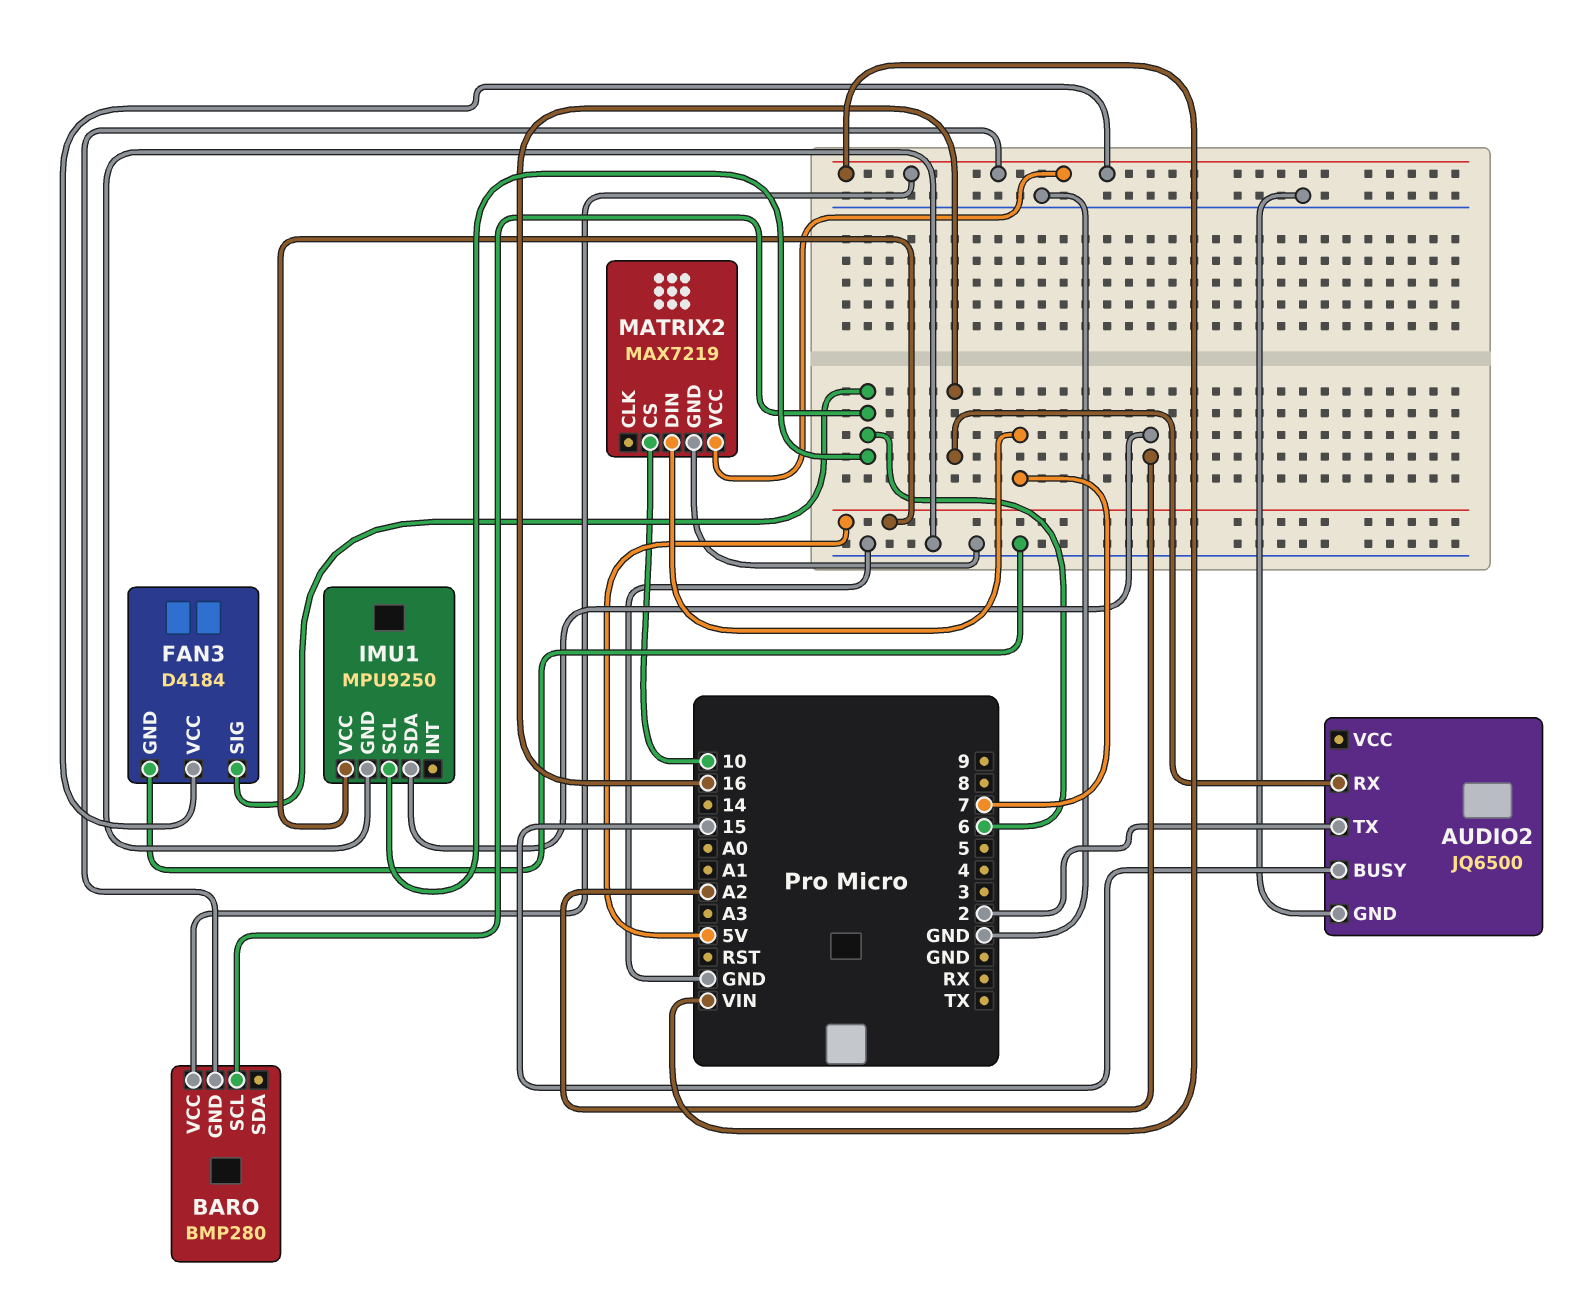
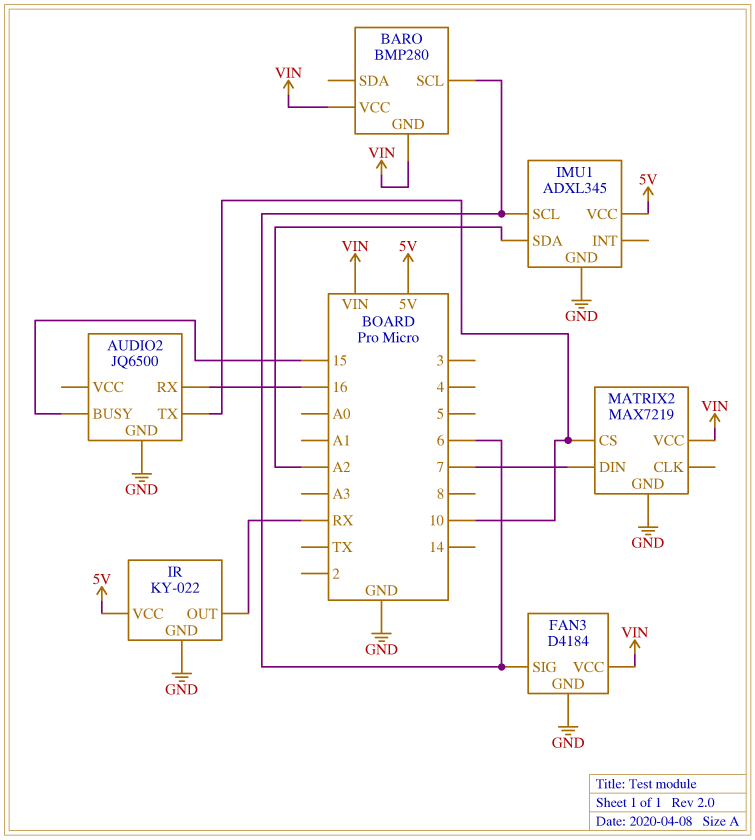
AUDIO2 pin TX: 2 -> 10
IMU1: MPU9250 -> ADXL345
IR: none -> KY-022
IR pin GND: none -> GND
IR pin OUT: none -> RX
IR pin VCC: none -> 5V

